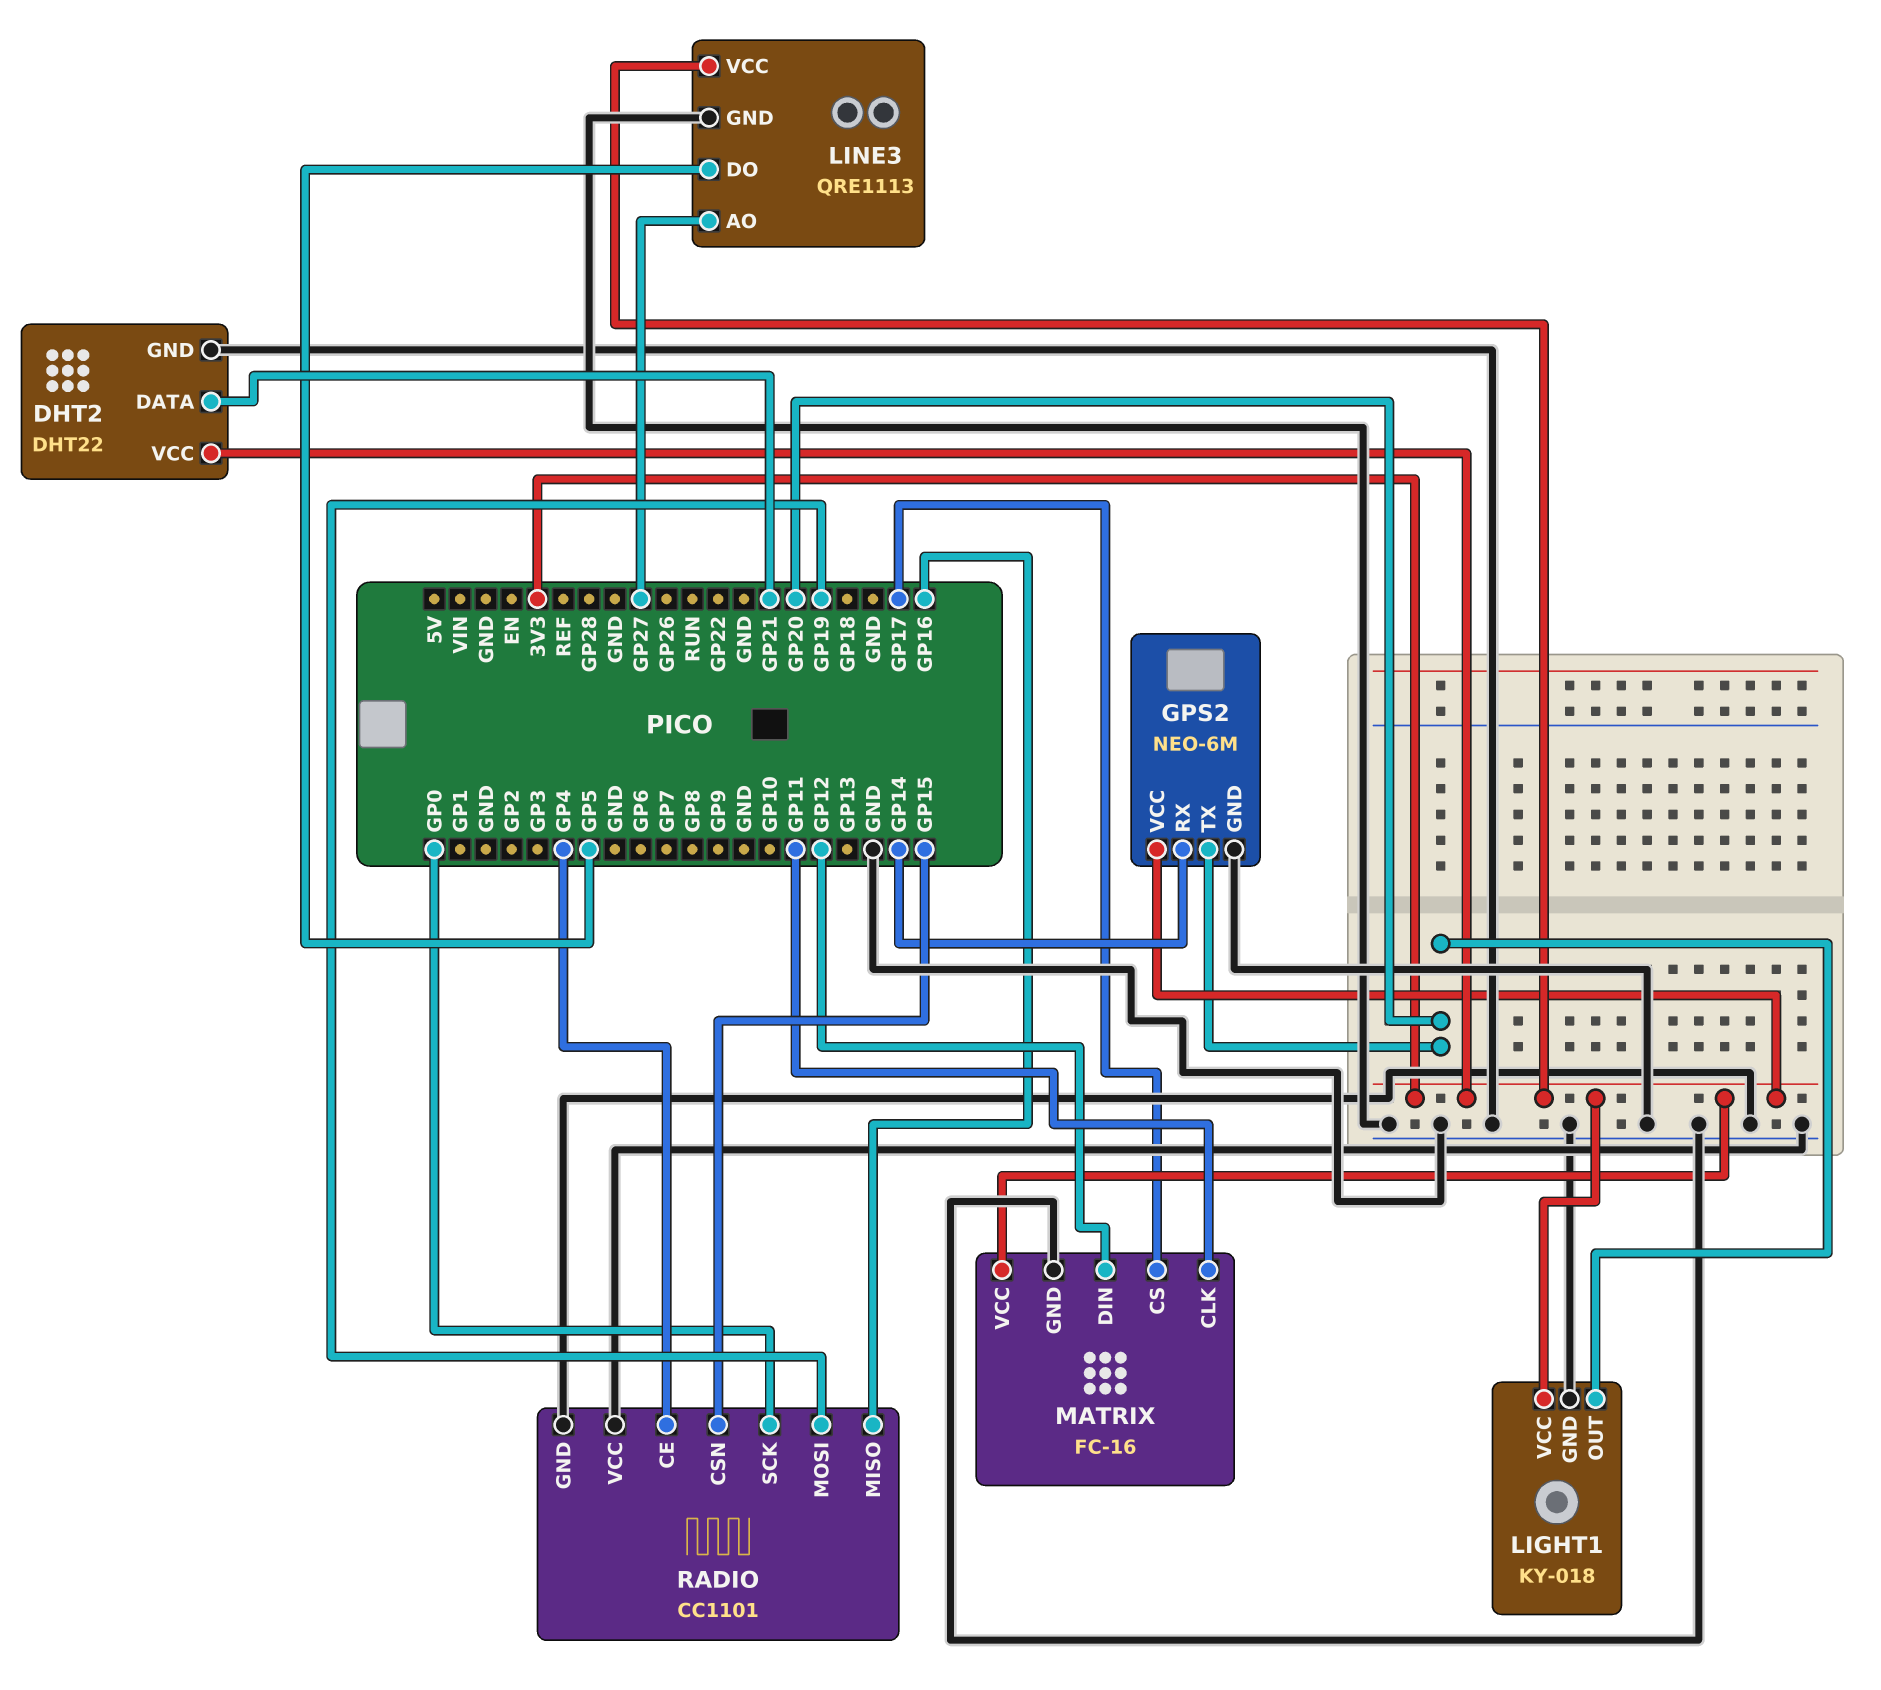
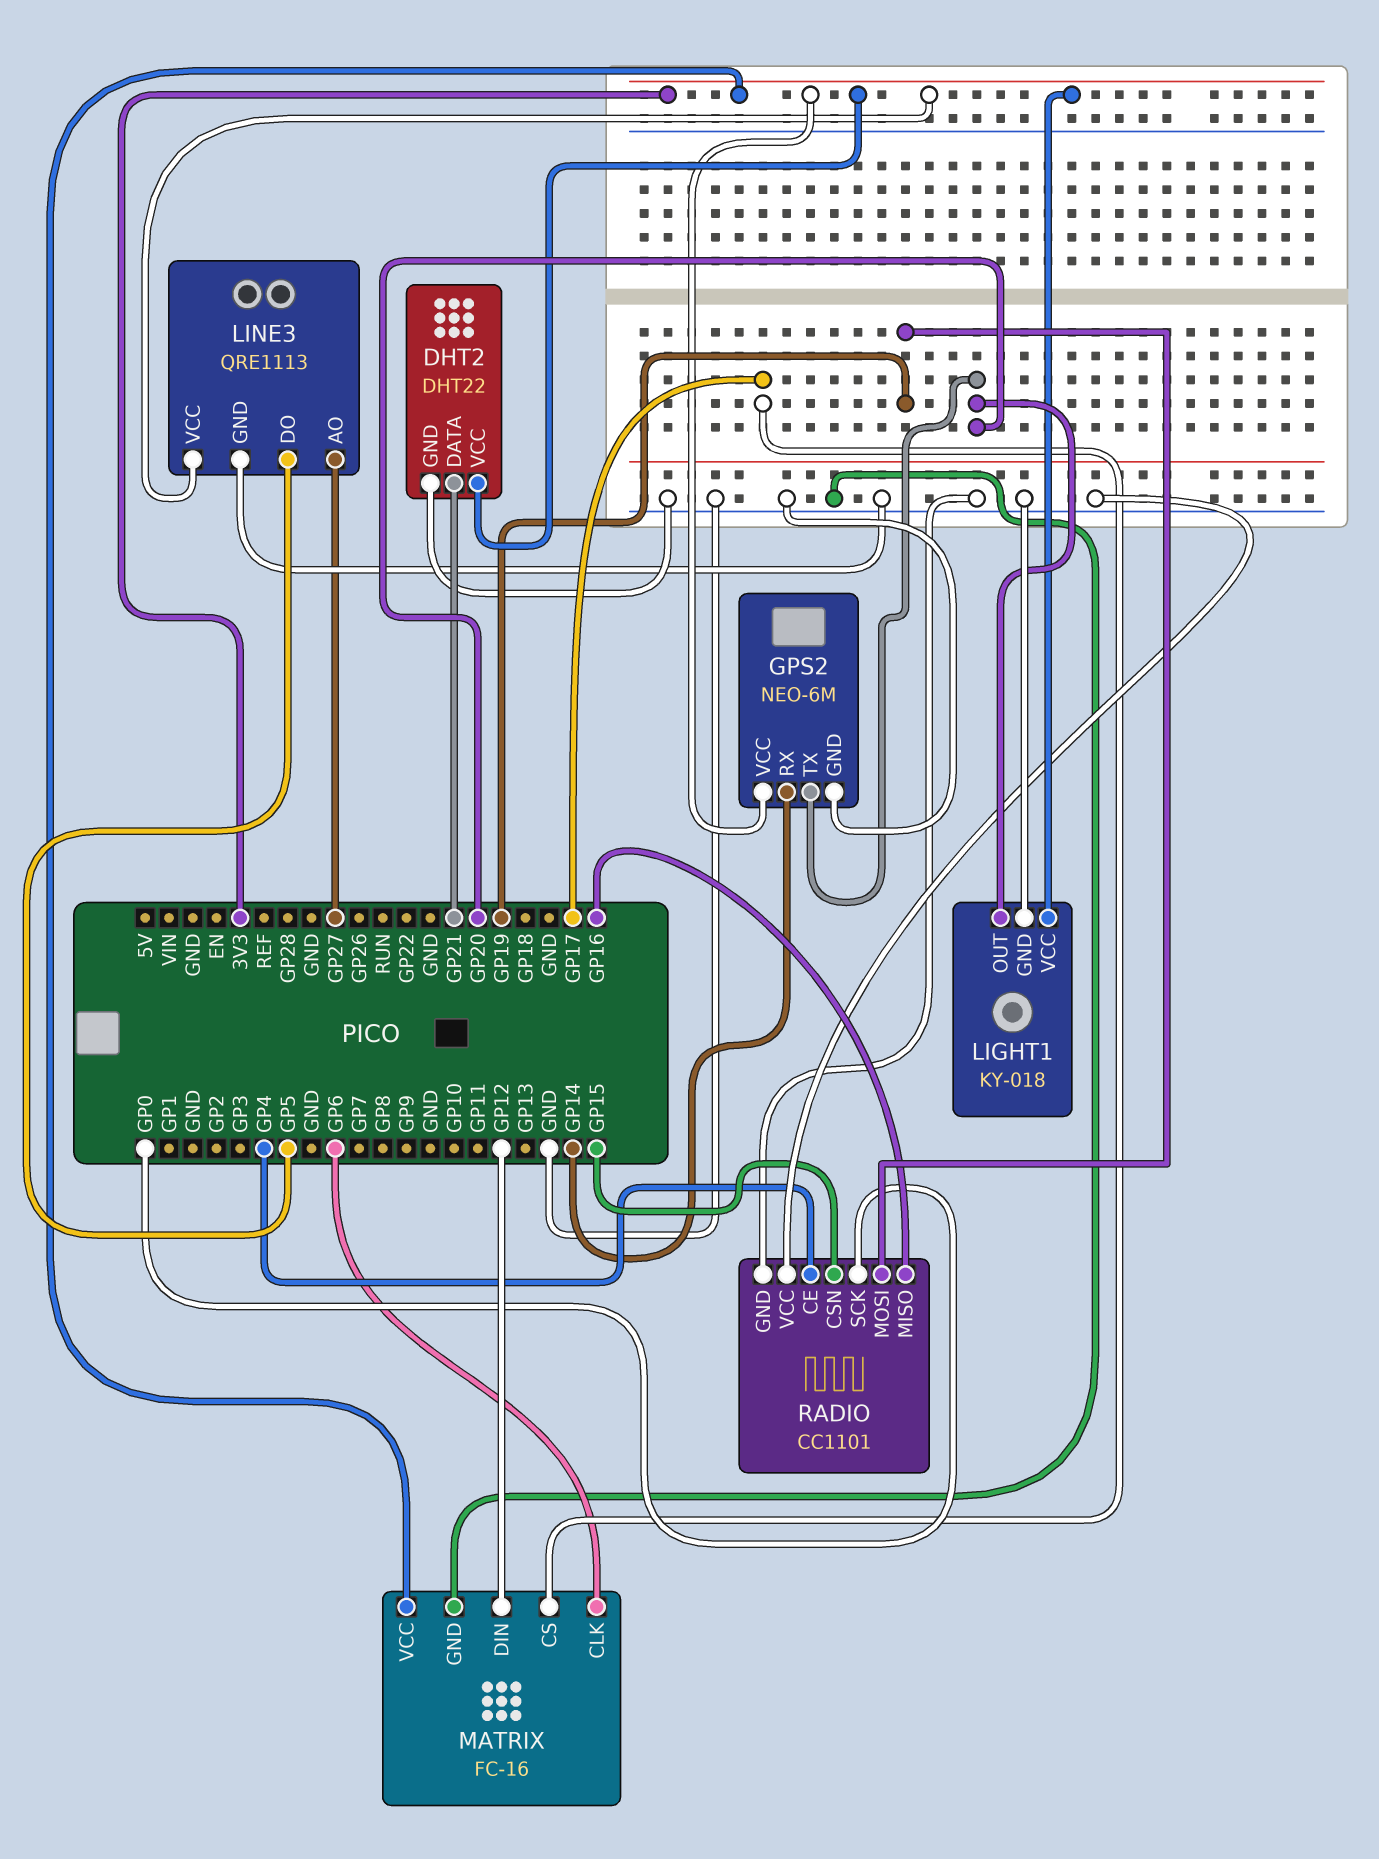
MATRIX pin CLK: GP11 -> GP6

